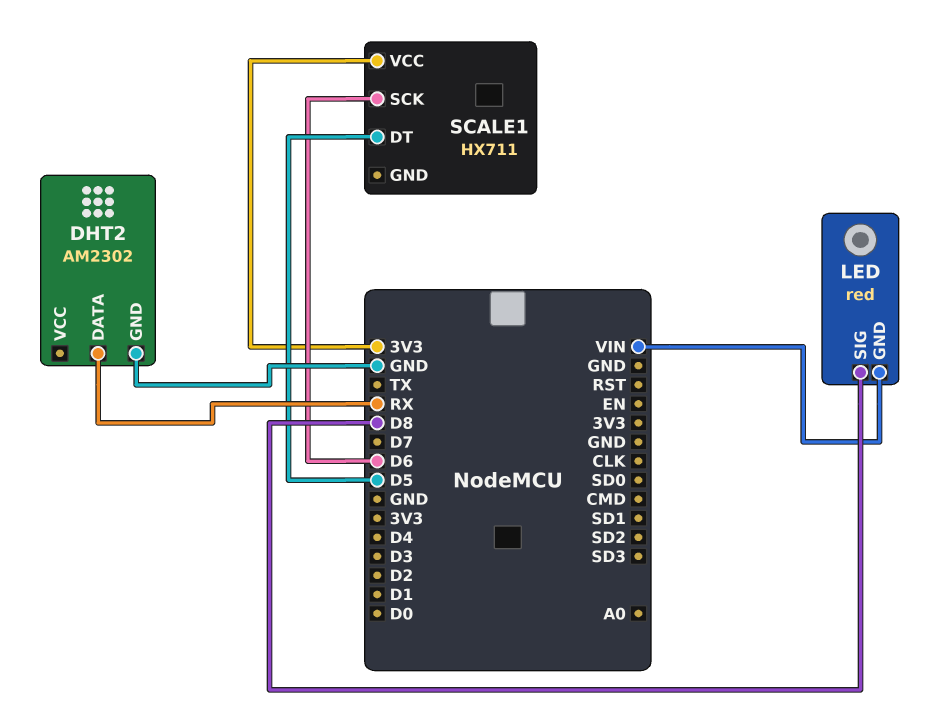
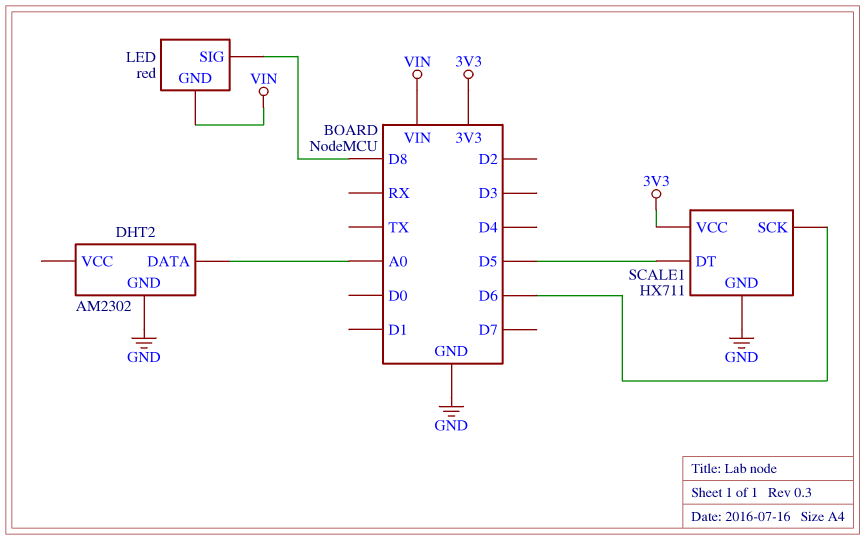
DHT2 pin DATA: RX -> A0
SCALE1 pin GND: none -> GND

